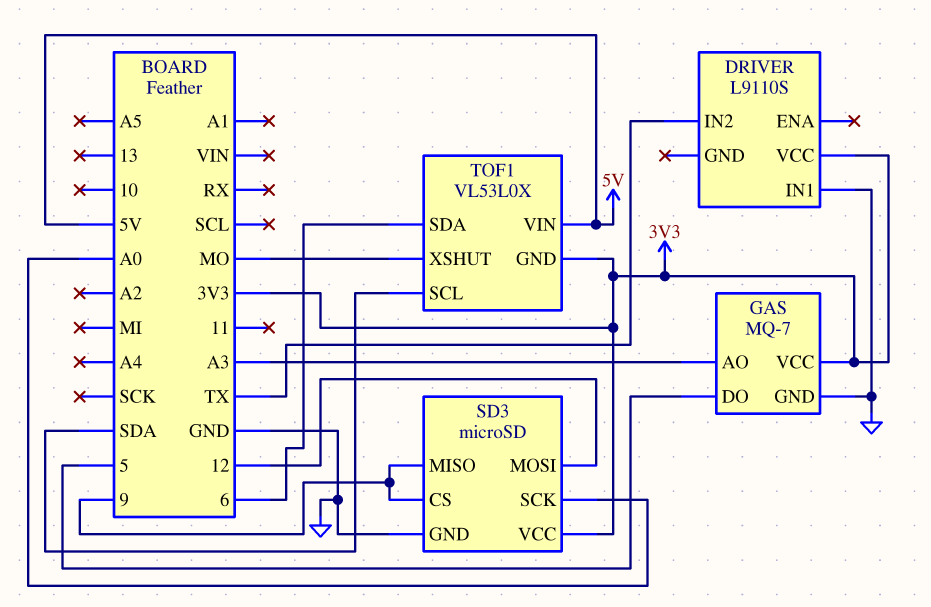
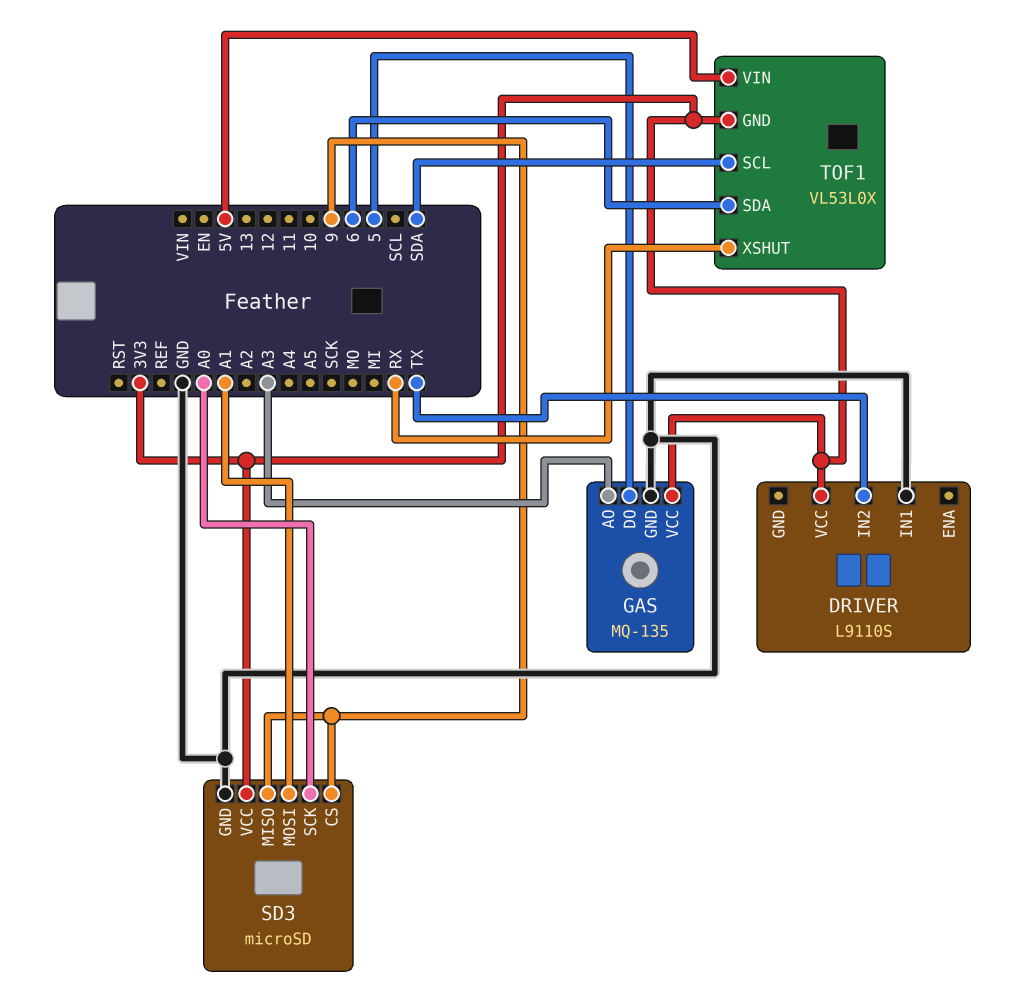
GAS: MQ-7 -> MQ-135
SD3 pin MOSI: 12 -> A1
TOF1 pin XSHUT: MO -> RX

